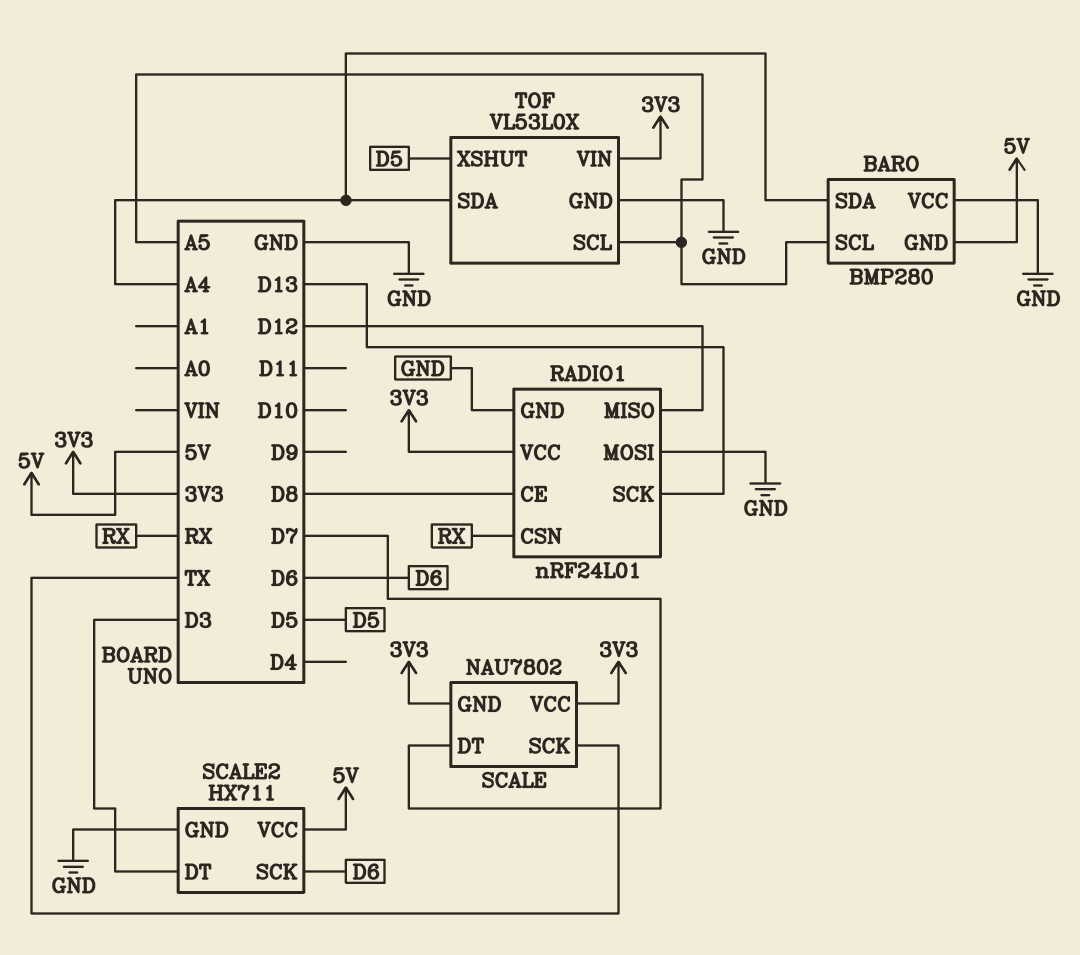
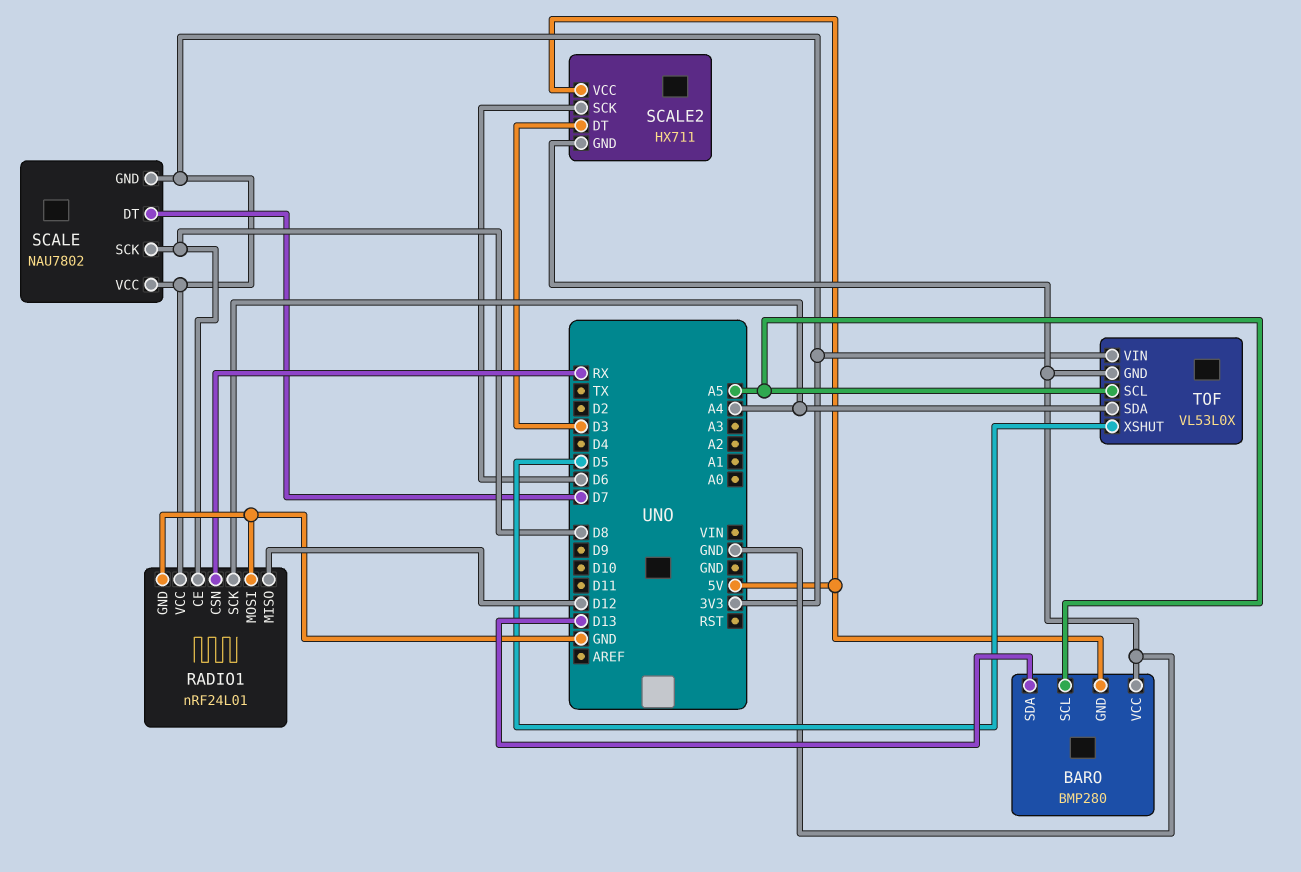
BARO pin SDA: A4 -> D13
RADIO1 pin SCK: D13 -> A4
SCALE pin SCK: TX -> D8

